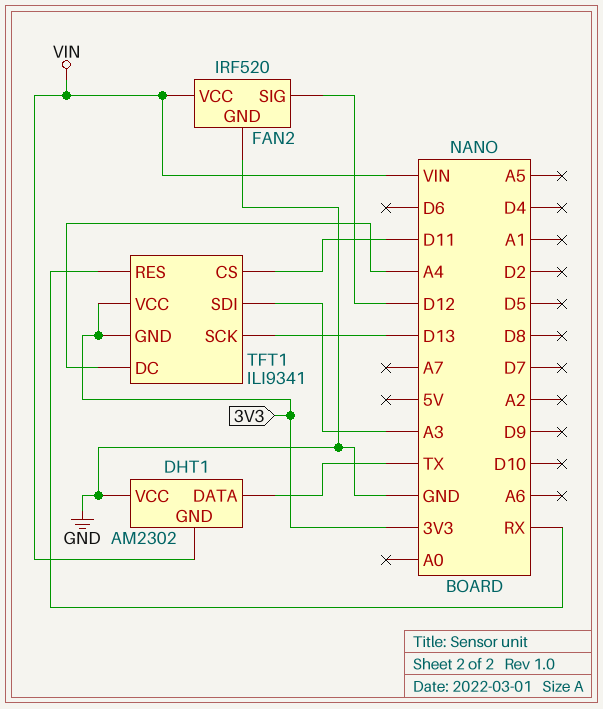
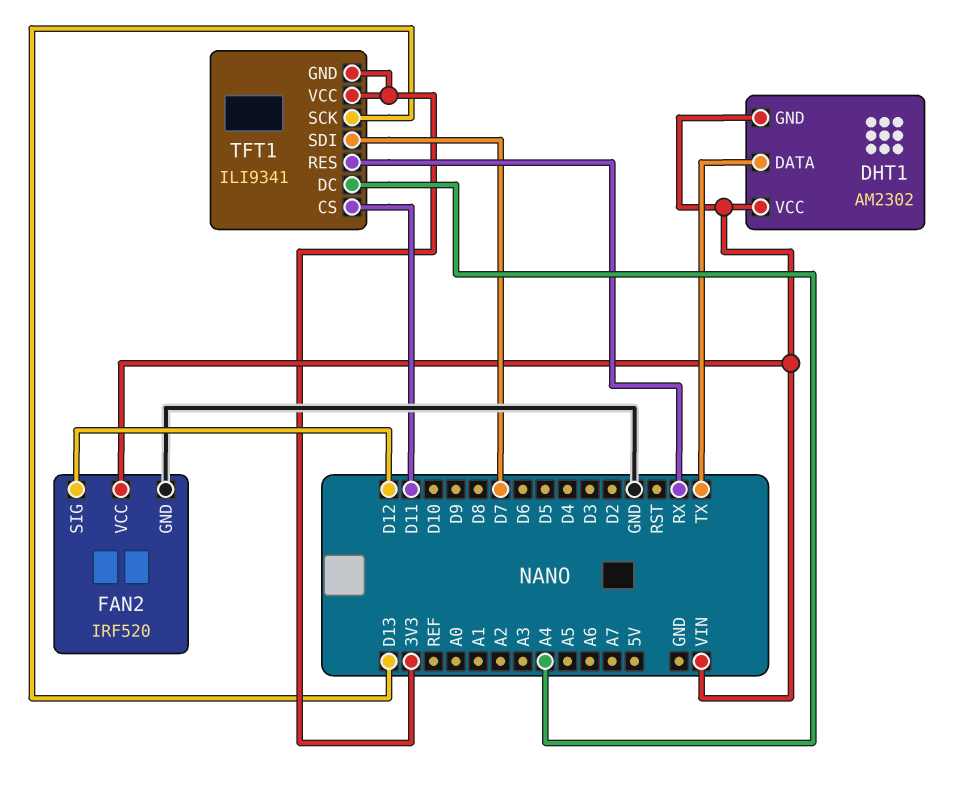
DHT1 pin VCC: GND -> VIN
TFT1 pin SDI: A3 -> D7

